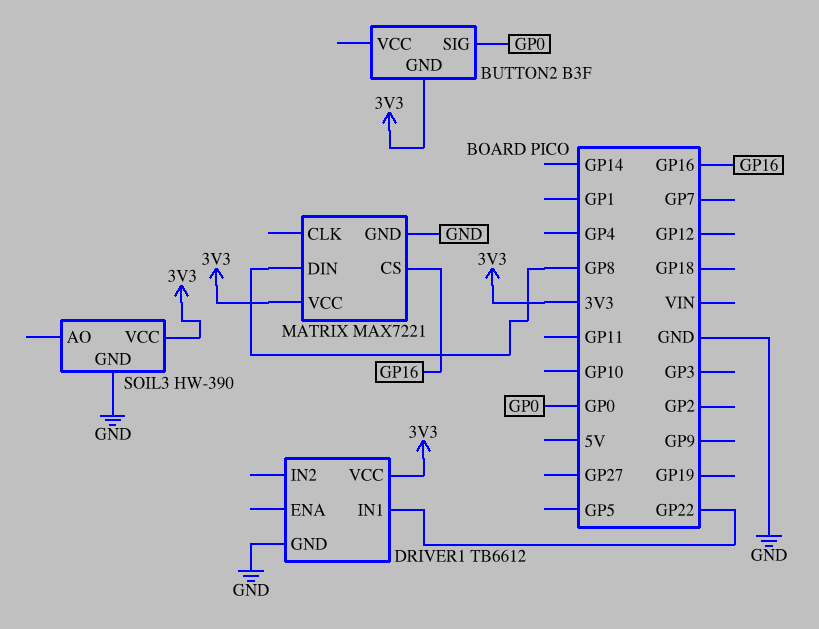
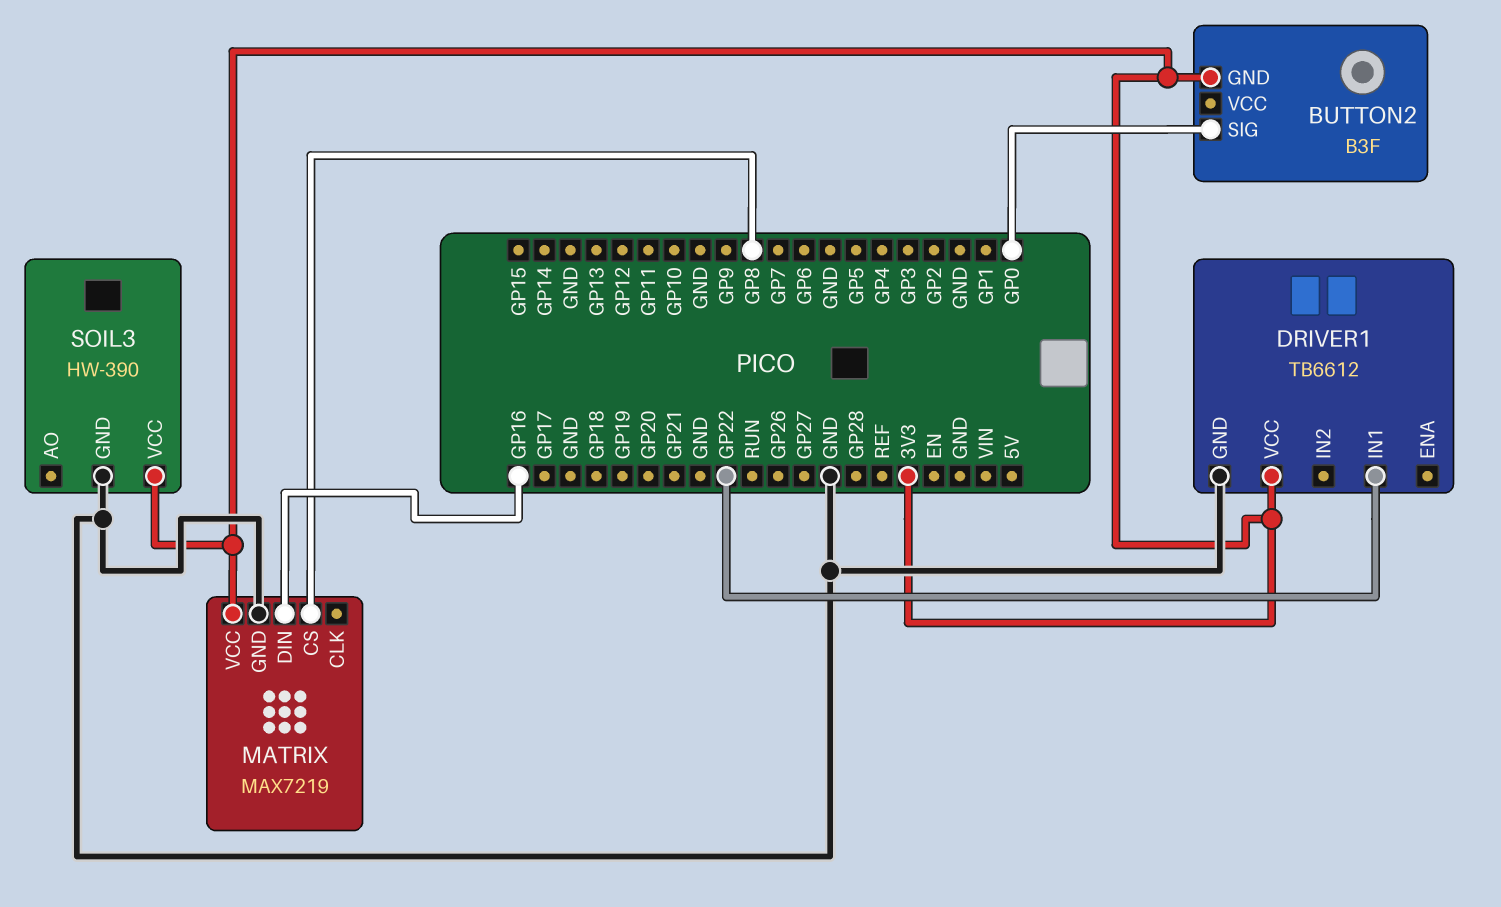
MATRIX: MAX7221 -> MAX7219
MATRIX pin CS: GP16 -> GP8
MATRIX pin DIN: GP8 -> GP16

